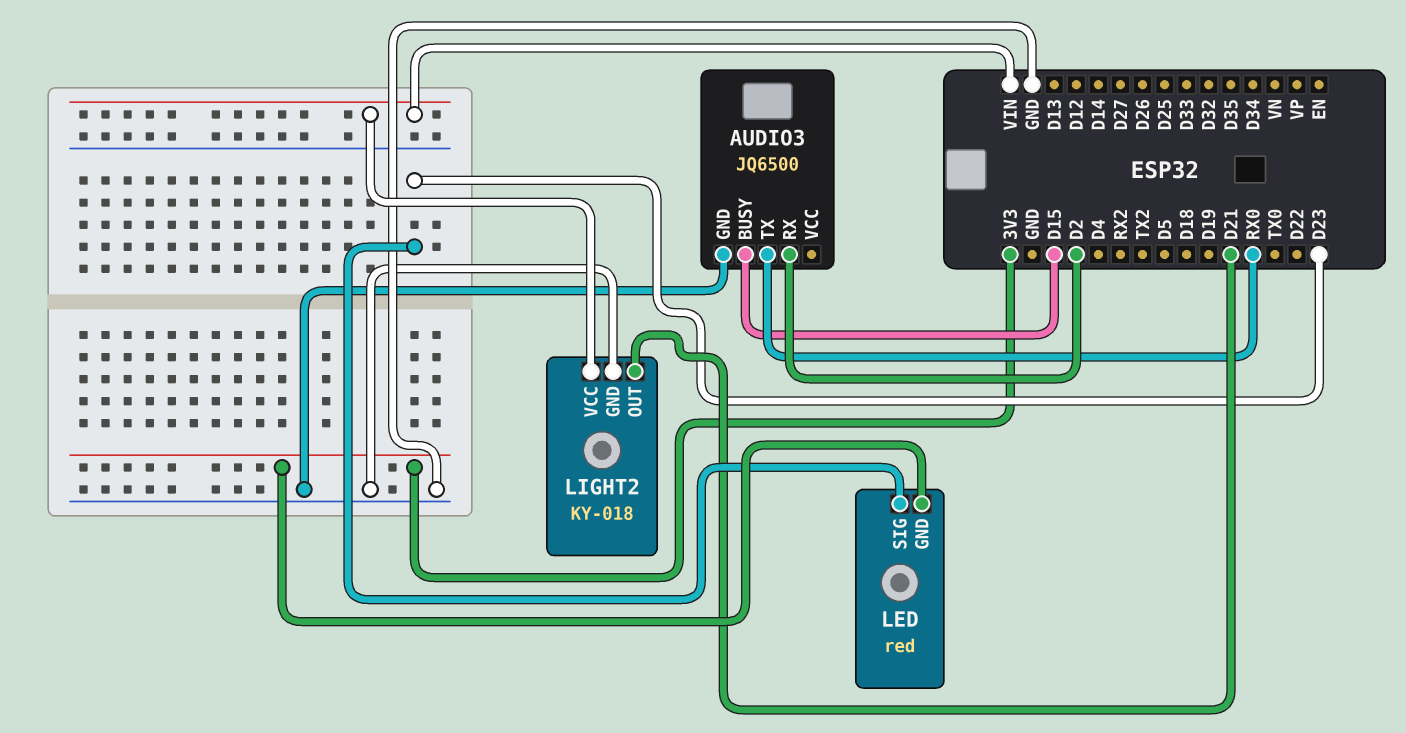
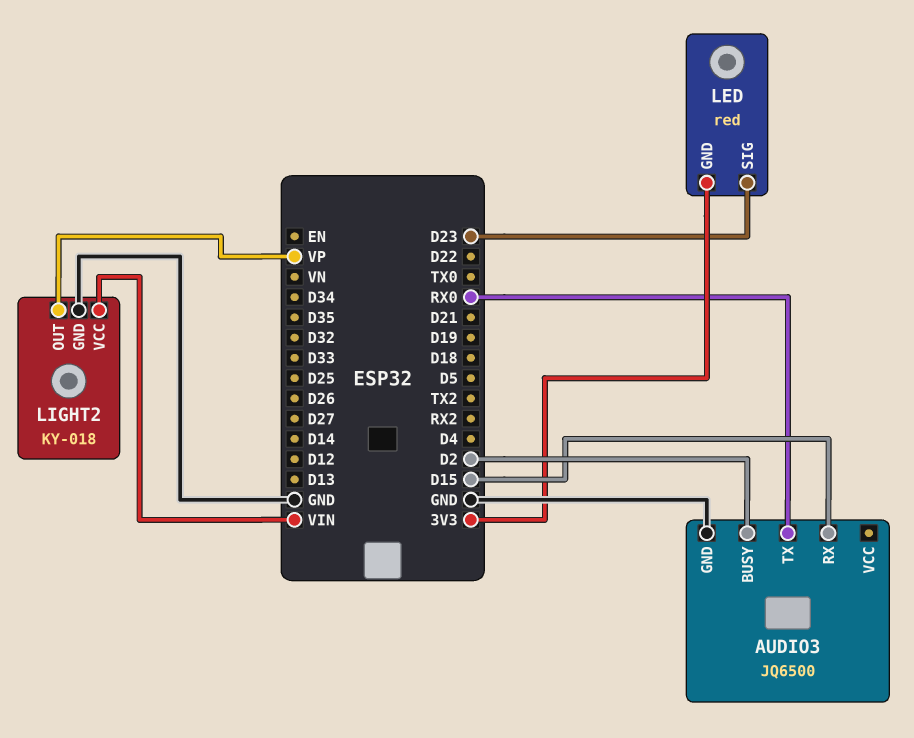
AUDIO3 pin BUSY: D15 -> D2
AUDIO3 pin RX: D2 -> D15
LIGHT2 pin OUT: D21 -> VP

